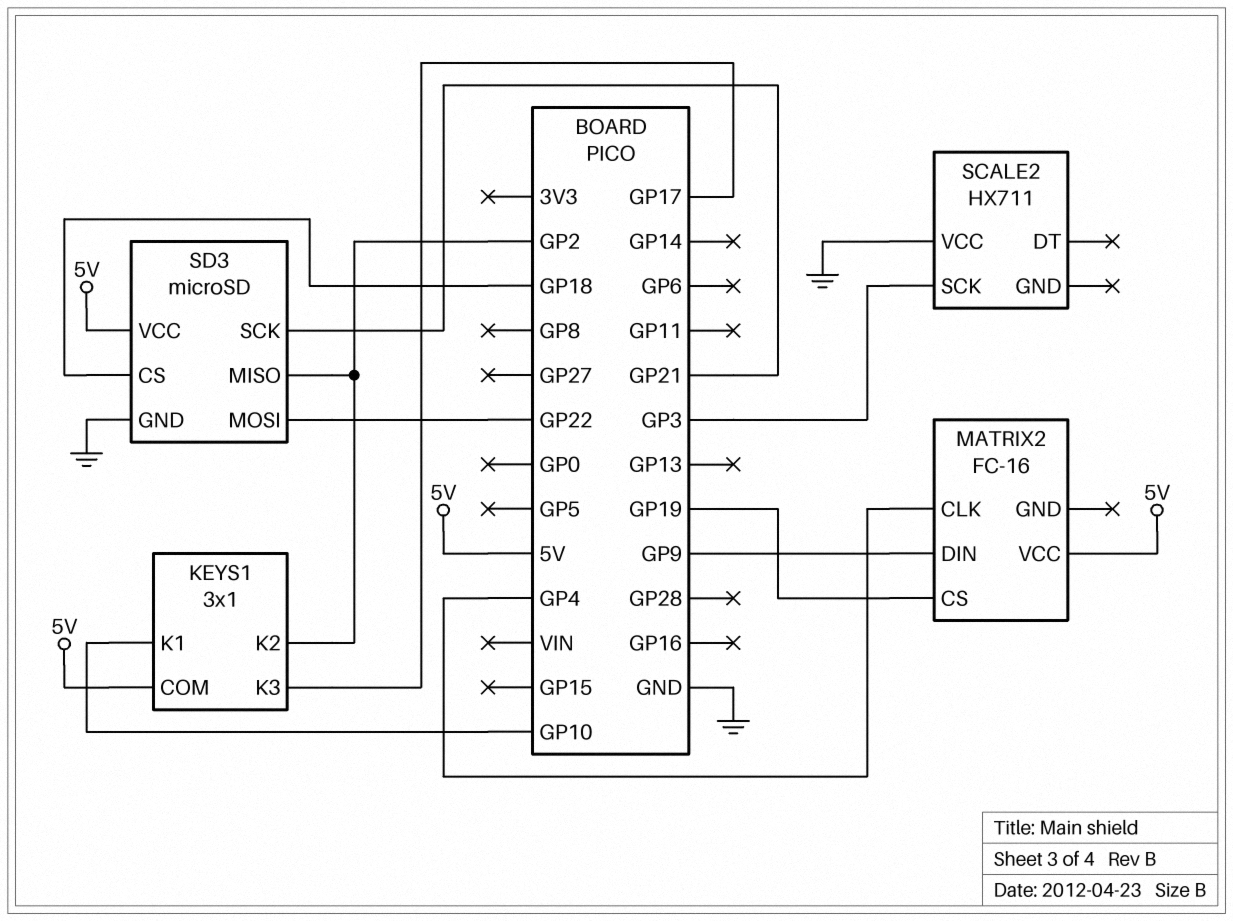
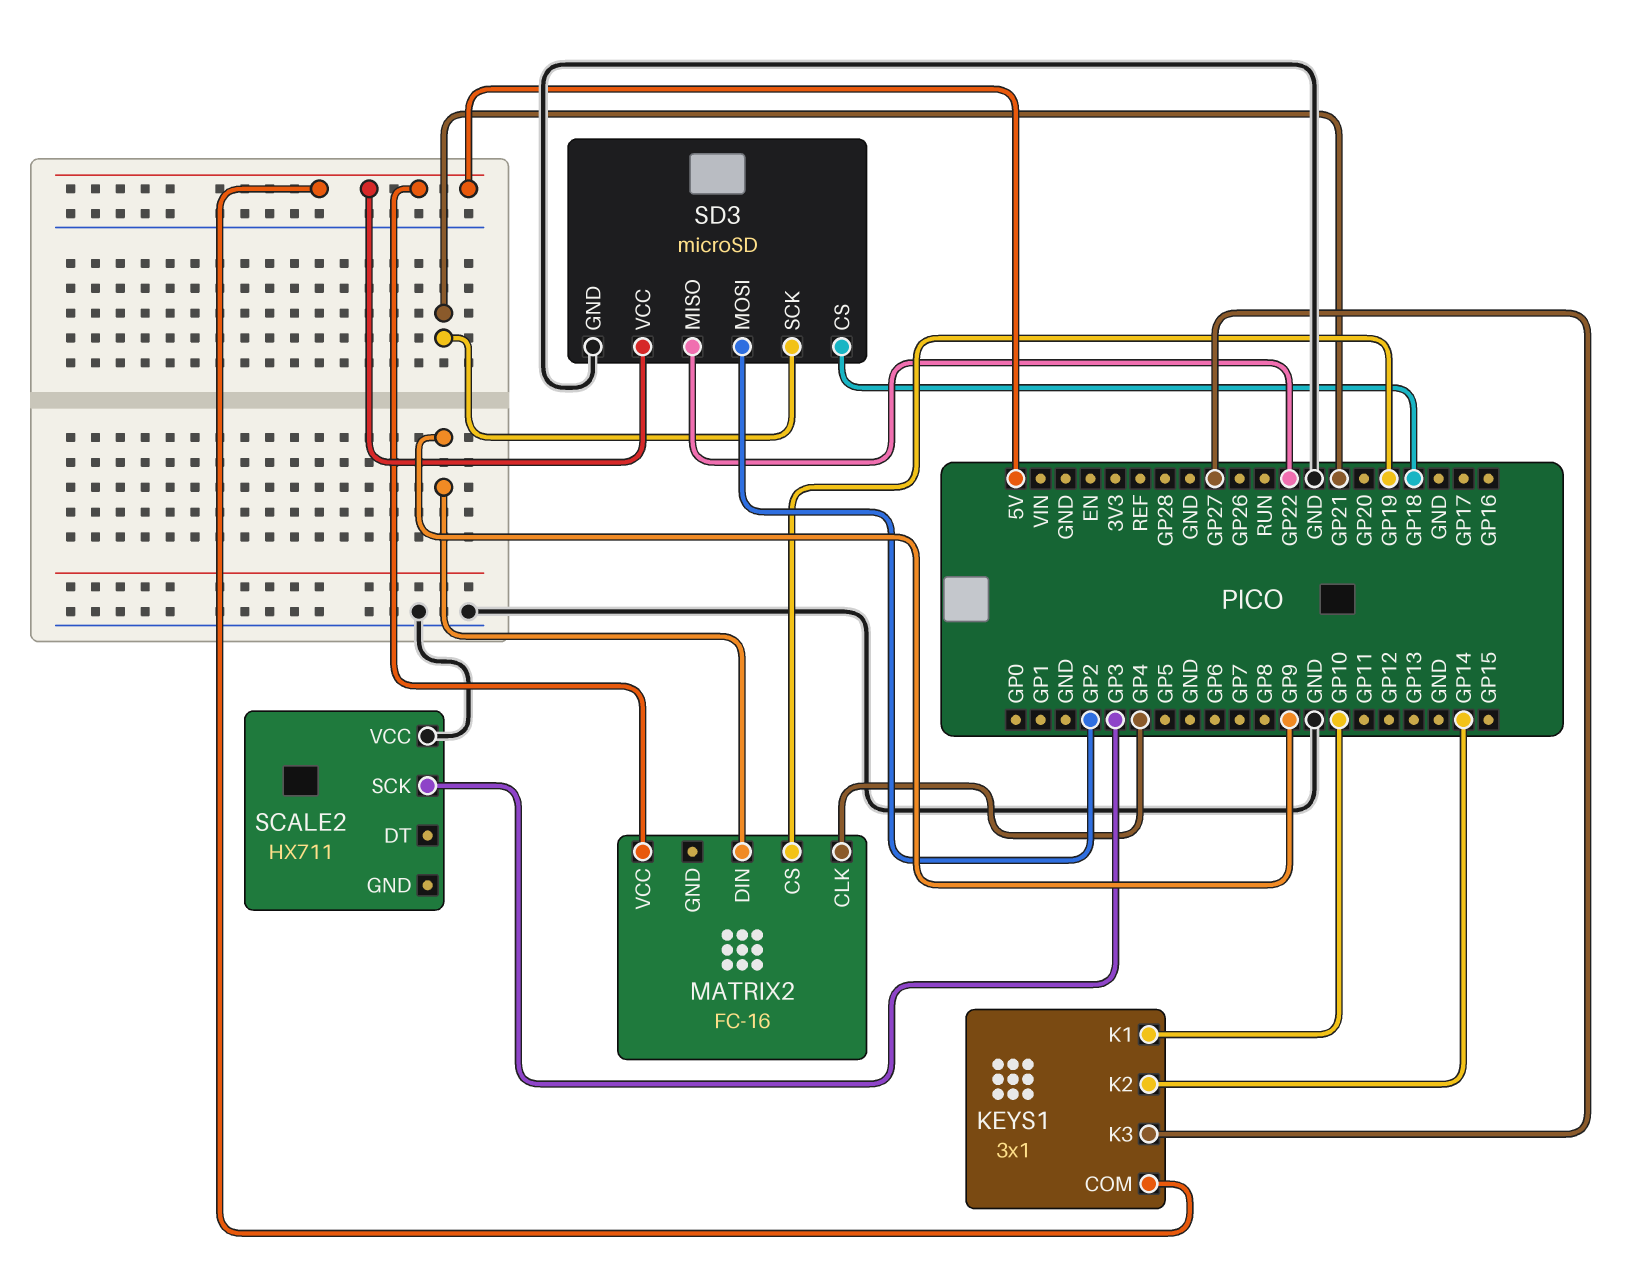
KEYS1 pin K2: GP2 -> GP14
KEYS1 pin K3: GP17 -> GP27
SD3 pin MISO: GP2 -> GP22
SD3 pin MOSI: GP22 -> GP2

